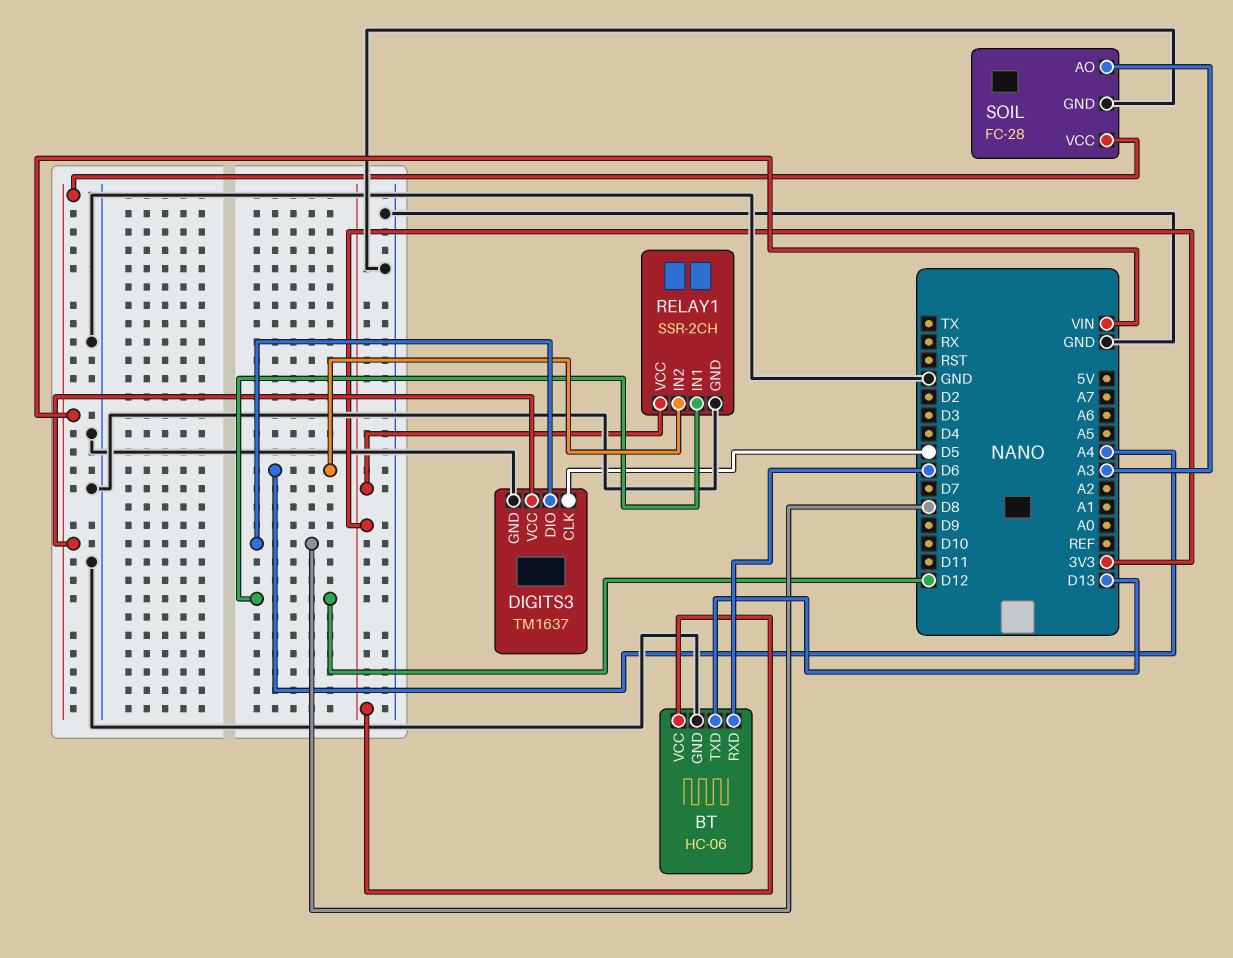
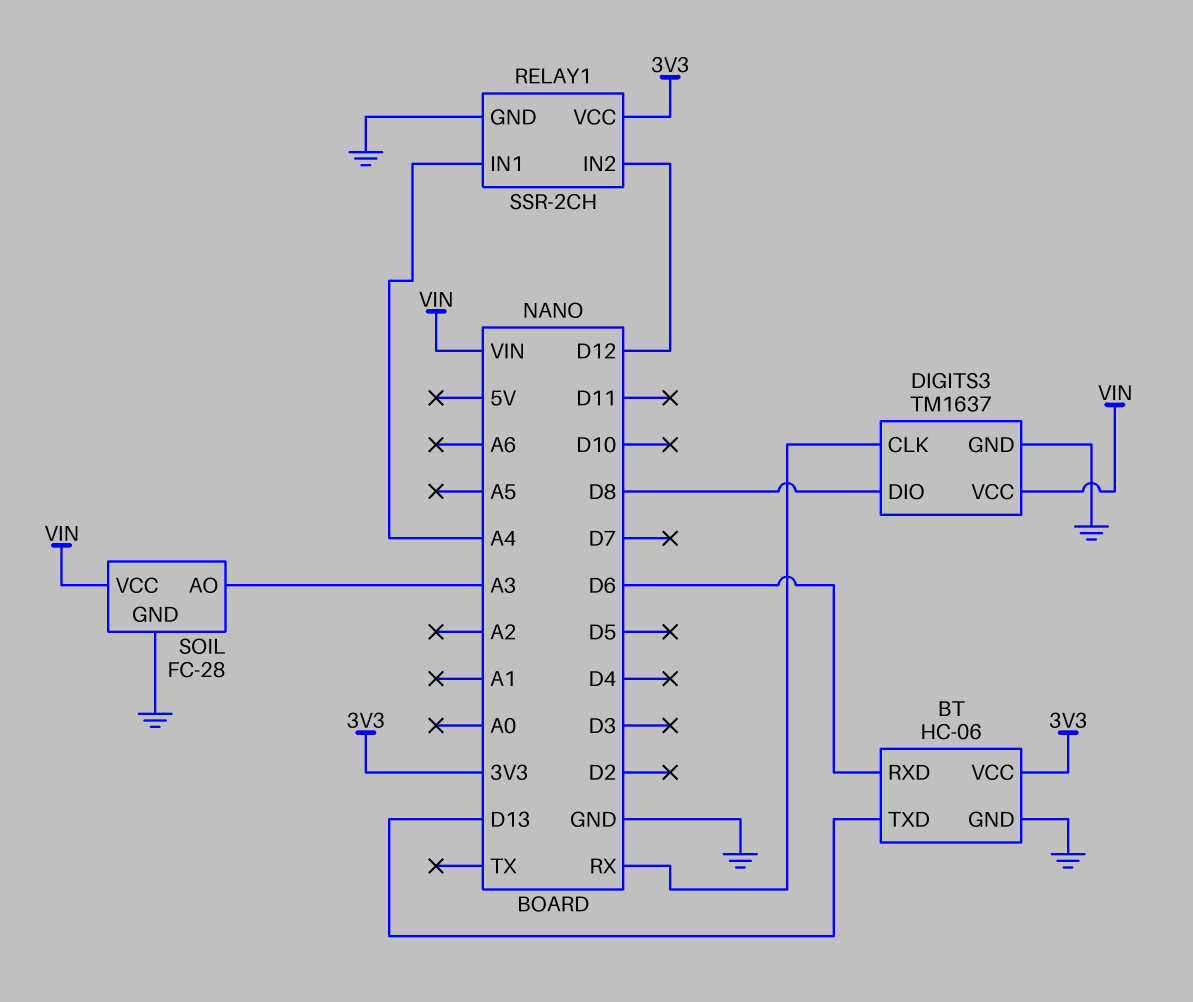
DIGITS3 pin CLK: D5 -> RX
RELAY1 pin IN1: D12 -> A4
RELAY1 pin IN2: A4 -> D12

